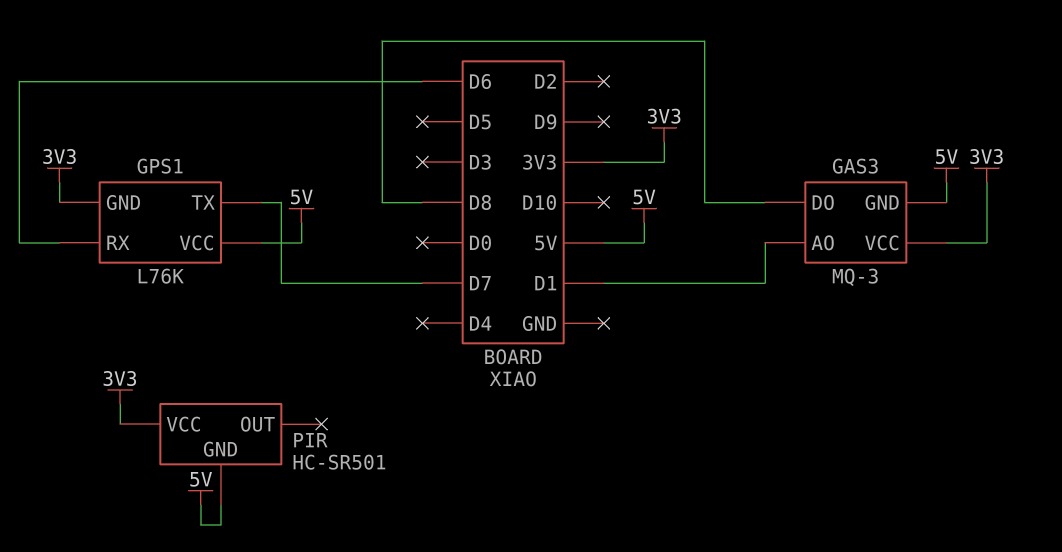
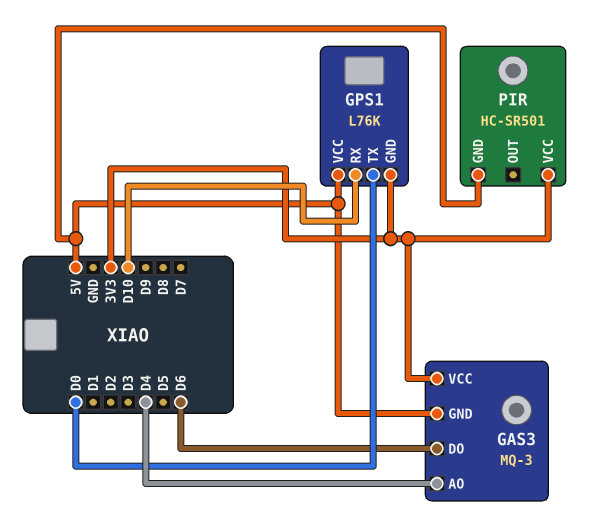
GAS3 pin AO: D1 -> D4
GAS3 pin DO: D8 -> D6
GPS1 pin RX: D6 -> D10
GPS1 pin TX: D7 -> D0

